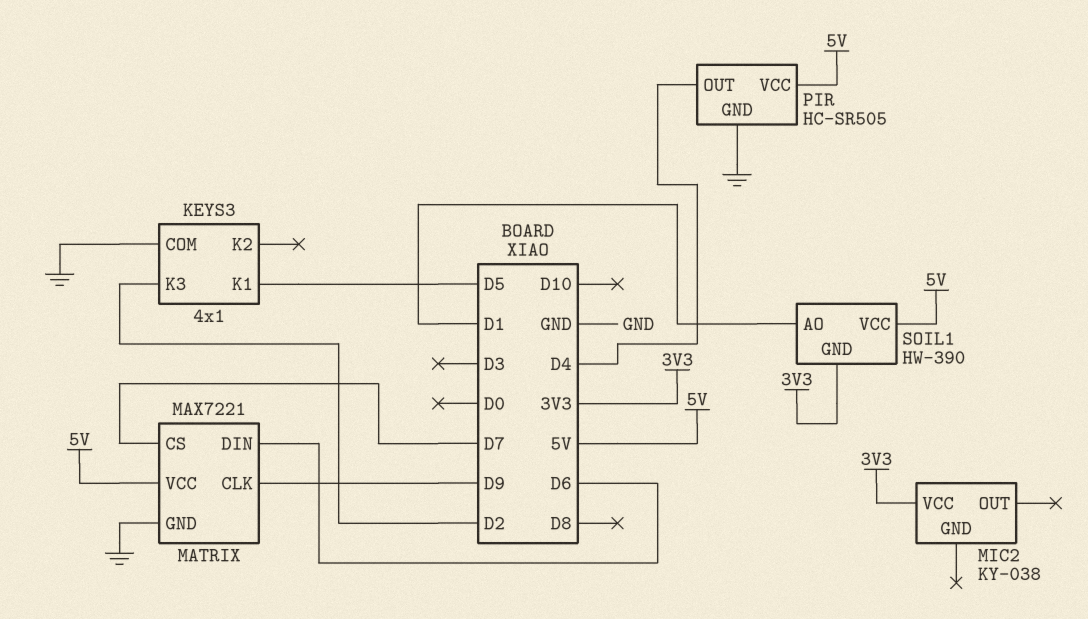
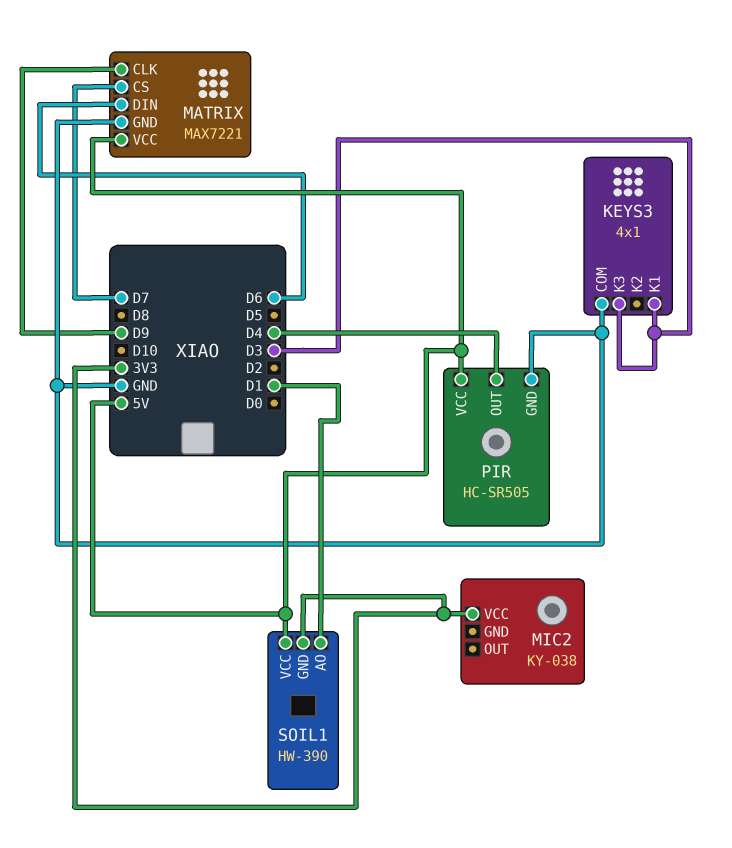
KEYS3 pin K1: D5 -> D3
KEYS3 pin K3: D2 -> D3

